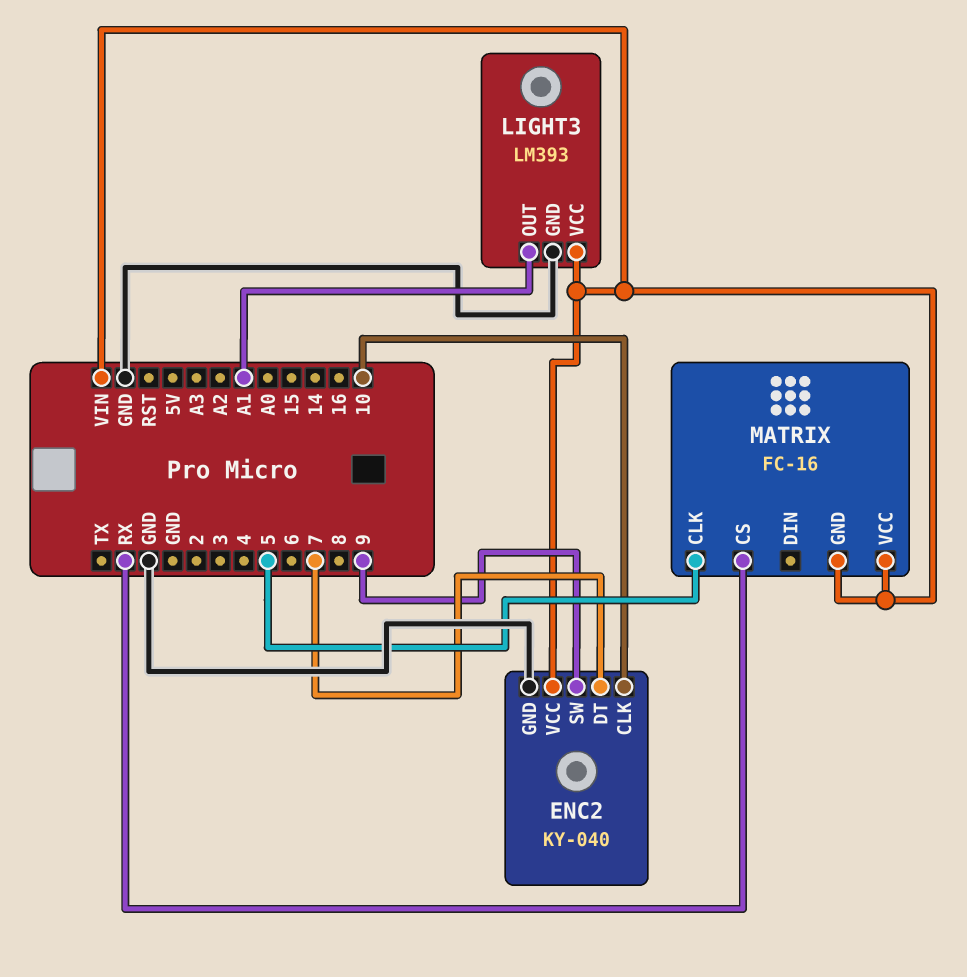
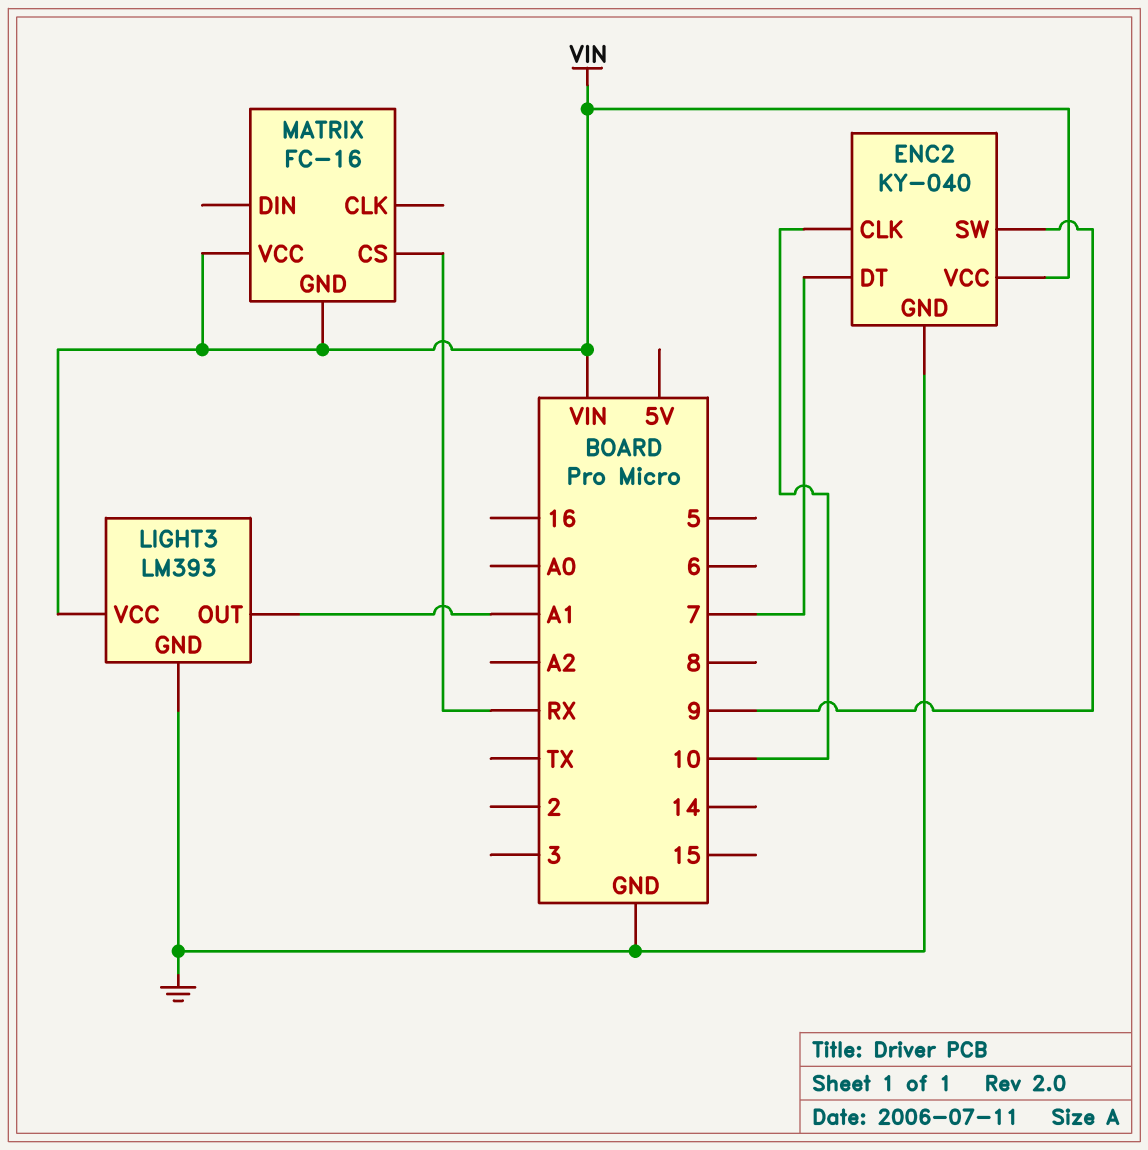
MATRIX pin CLK: 5 -> none

